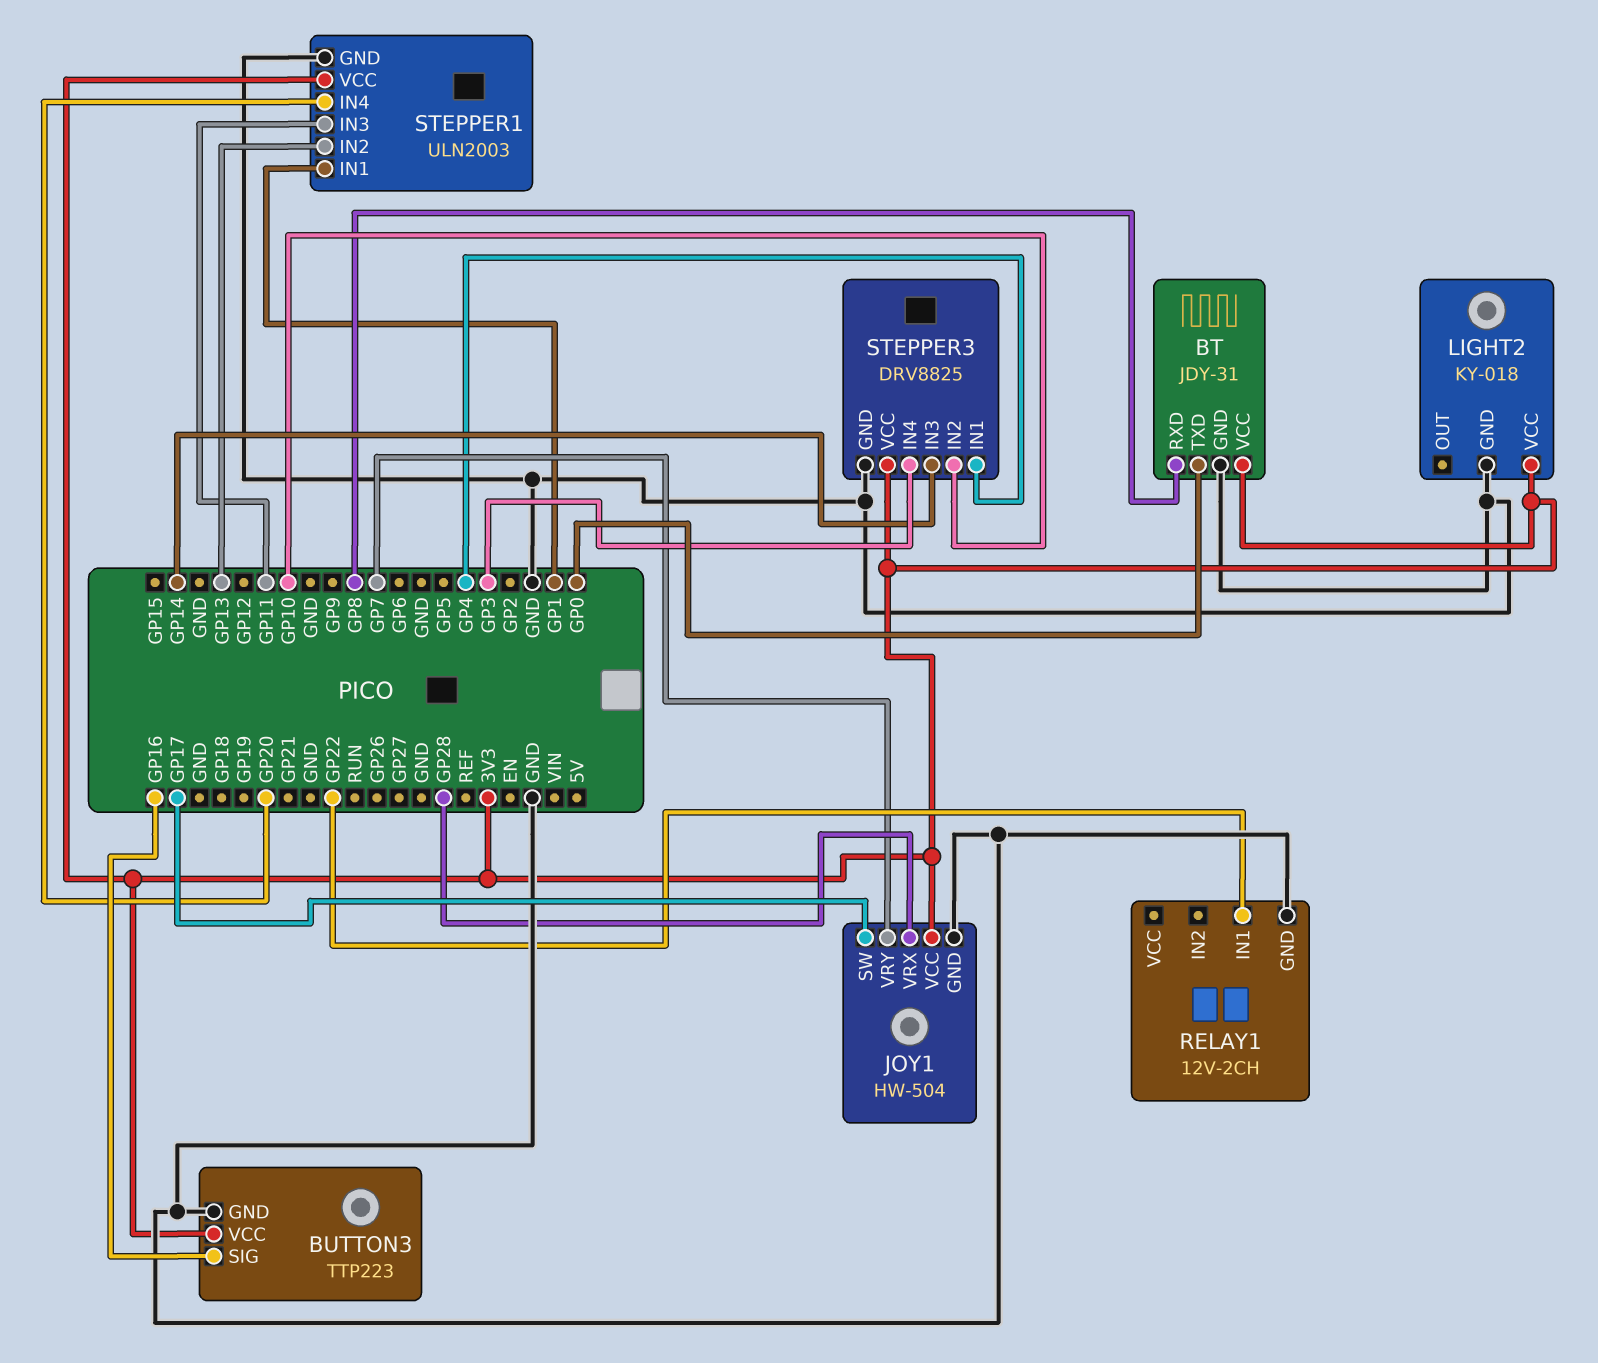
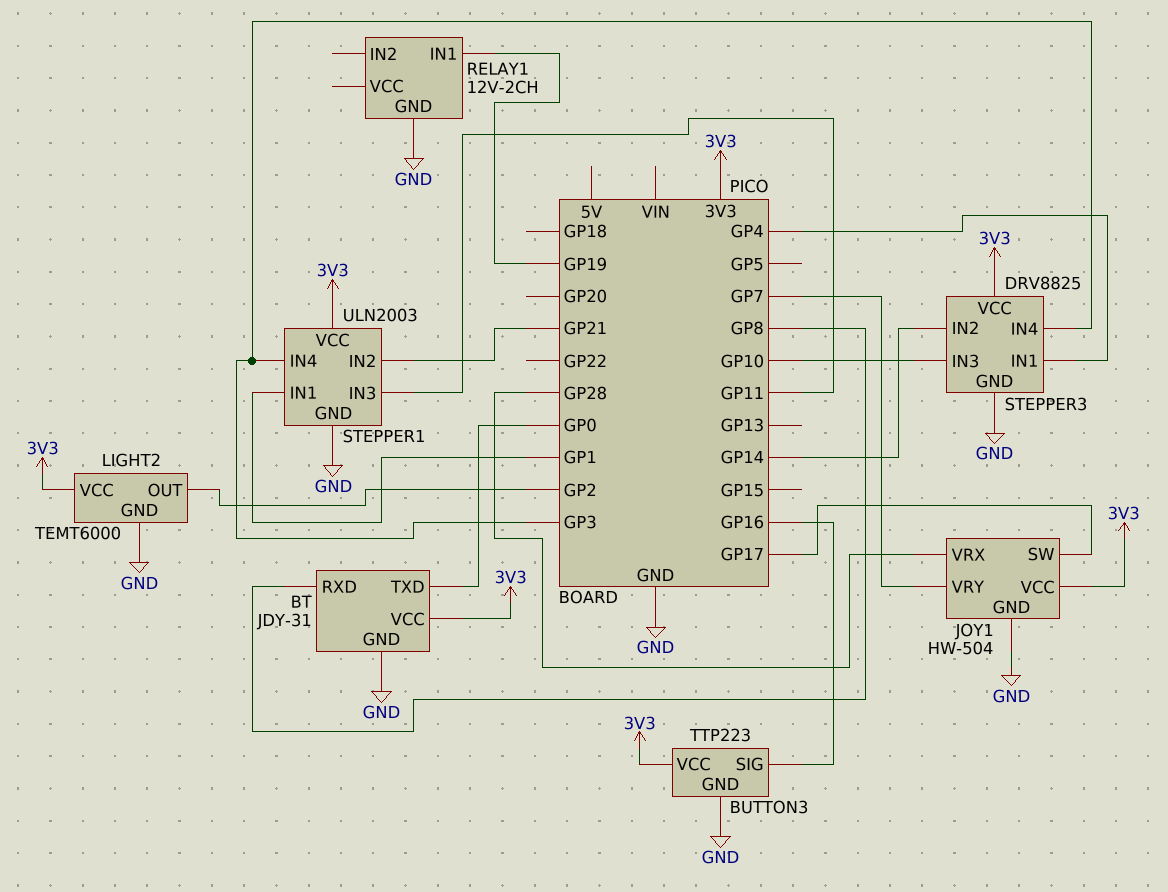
LIGHT2: KY-018 -> TEMT6000
LIGHT2 pin OUT: none -> GP2
RELAY1 pin IN1: GP22 -> GP19
STEPPER1 pin IN2: GP13 -> GP21
STEPPER1 pin IN4: GP20 -> GP3
STEPPER3 pin IN2: GP10 -> GP14
STEPPER3 pin IN3: GP14 -> GP10

